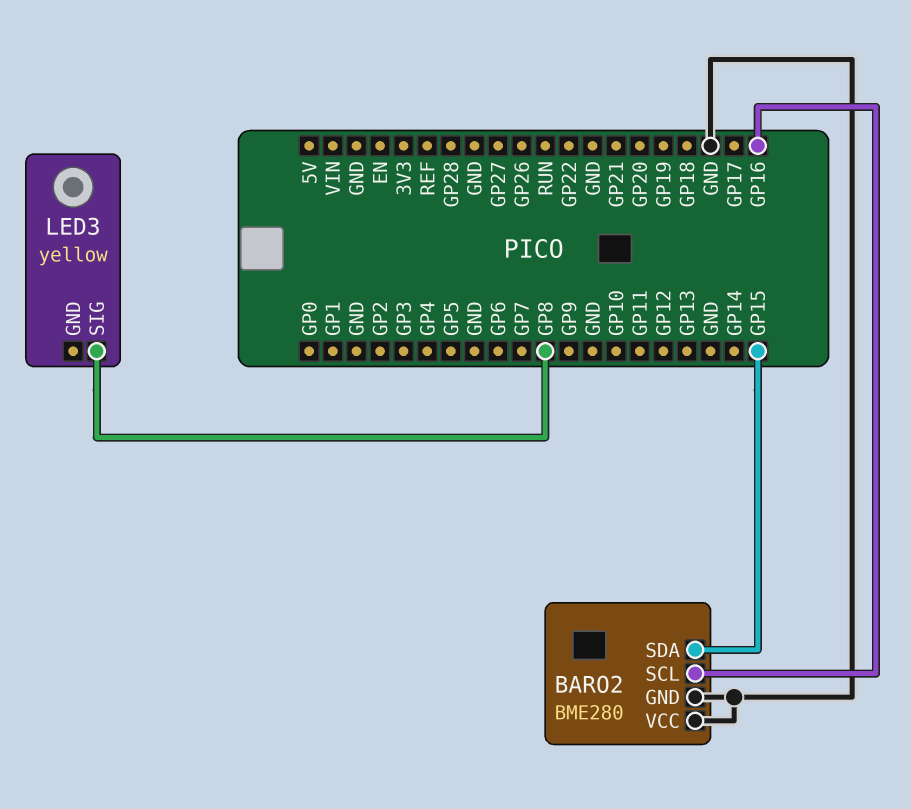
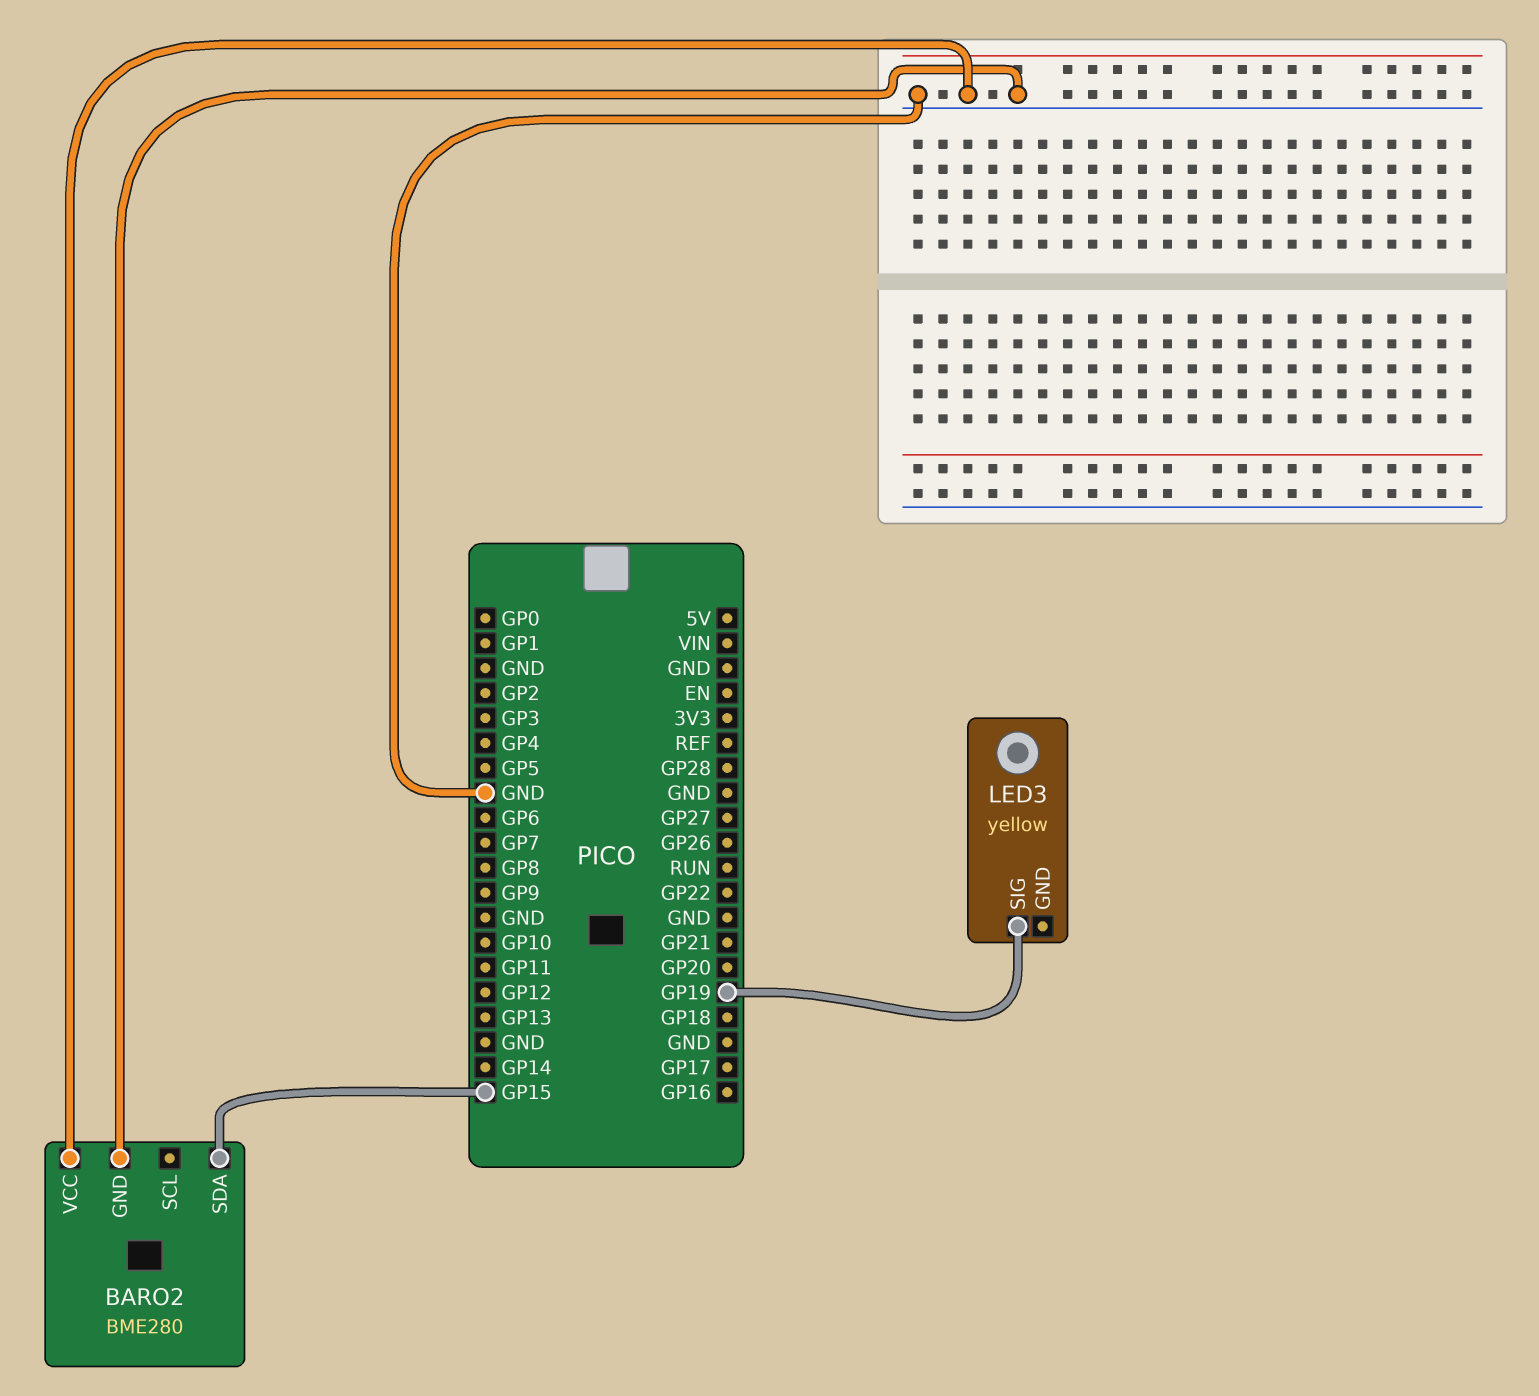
BARO2 pin SCL: GP16 -> none
LED3 pin SIG: GP8 -> GP19

